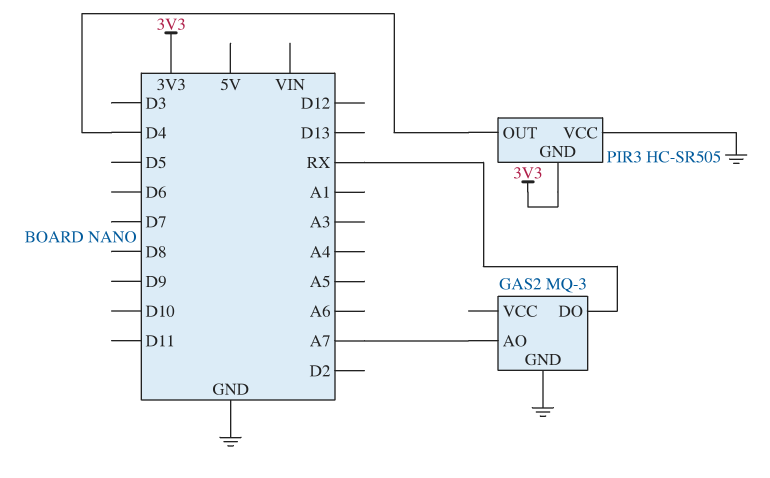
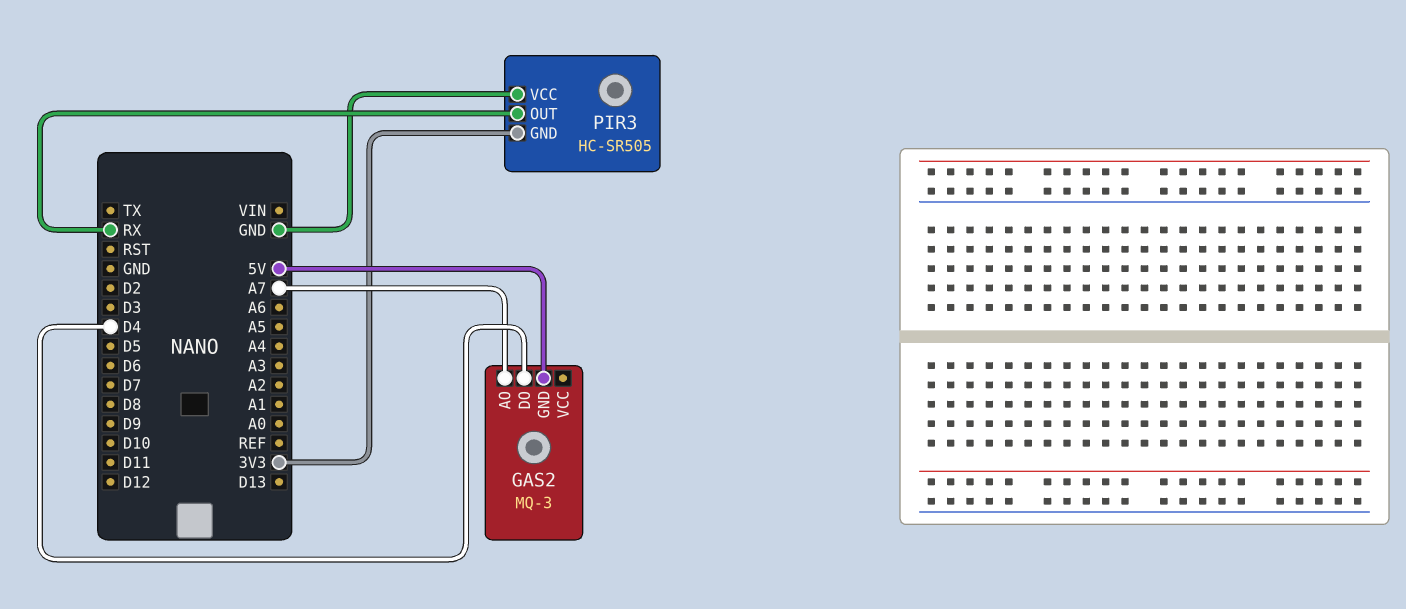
GAS2 pin DO: RX -> D4
GAS2 pin GND: GND -> 5V
PIR3 pin OUT: D4 -> RX

